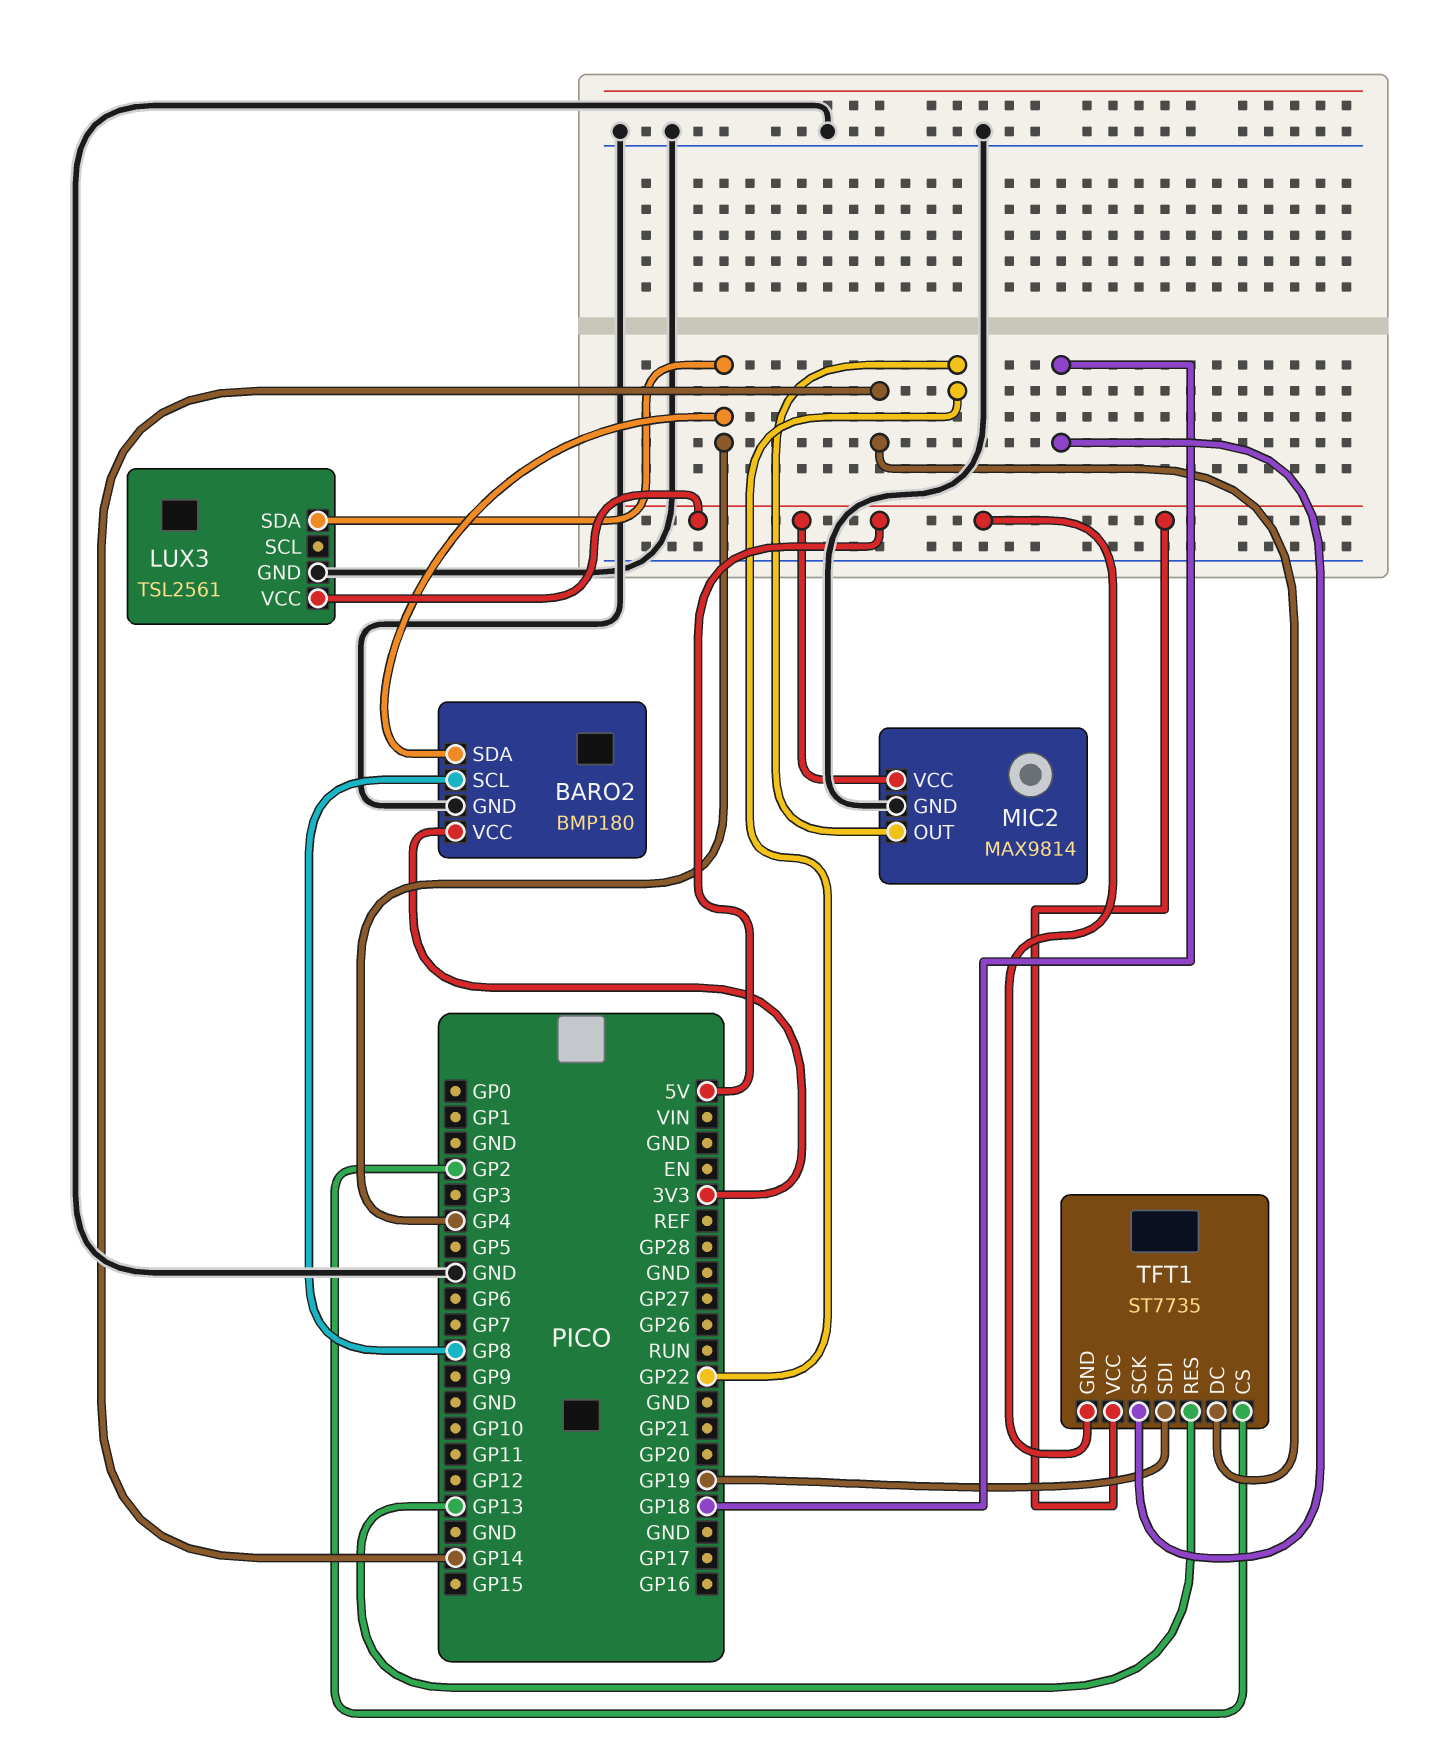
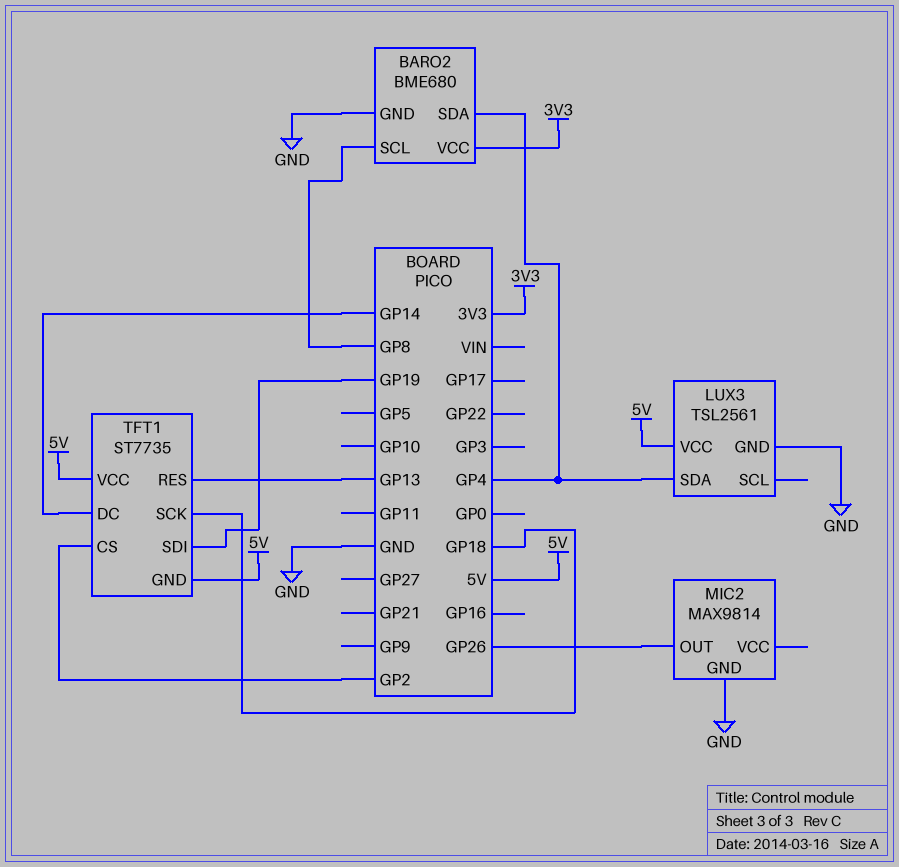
BARO2: BMP180 -> BME680
MIC2 pin OUT: GP22 -> GP26
MIC2 pin VCC: 5V -> none

